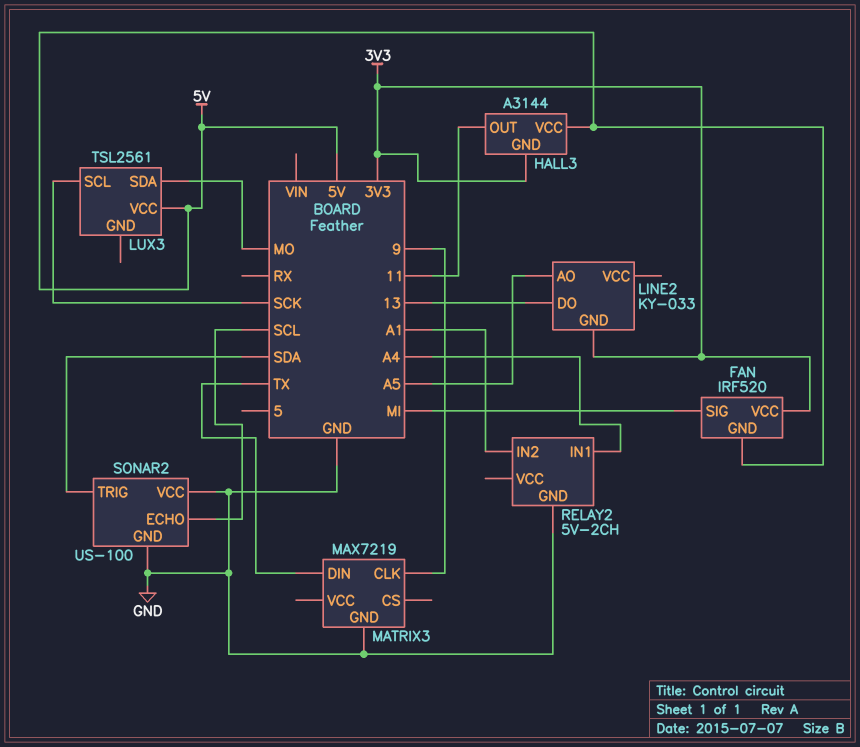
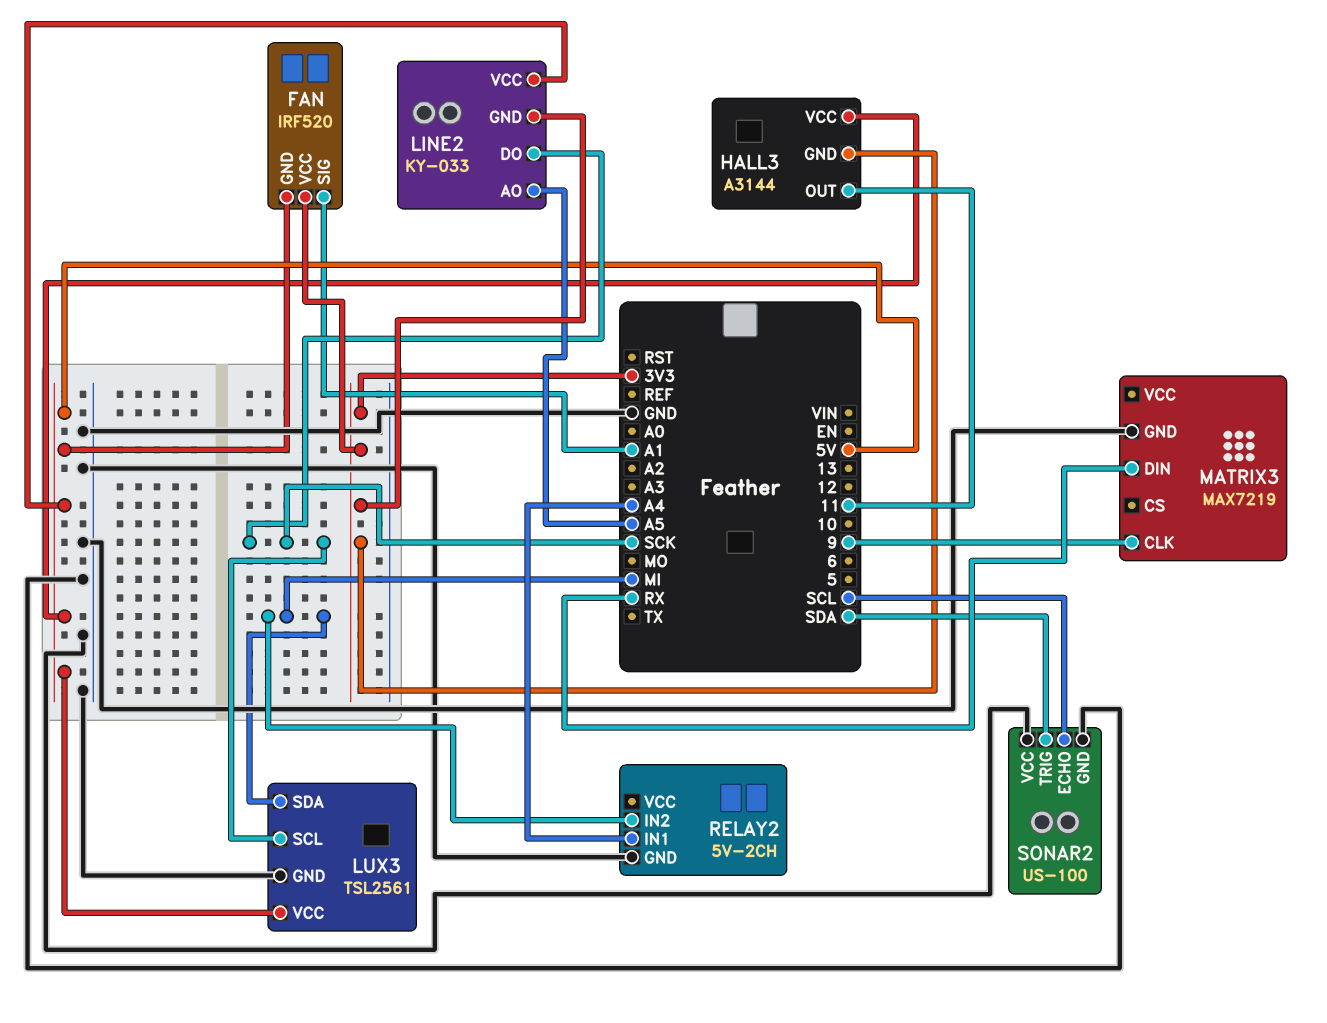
FAN pin SIG: MI -> A1
LINE2 pin DO: 13 -> SCK
LINE2 pin VCC: none -> 5V
LUX3 pin GND: none -> GND
LUX3 pin SDA: MO -> MI
MATRIX3 pin DIN: TX -> RX
RELAY2 pin IN2: A1 -> MI

